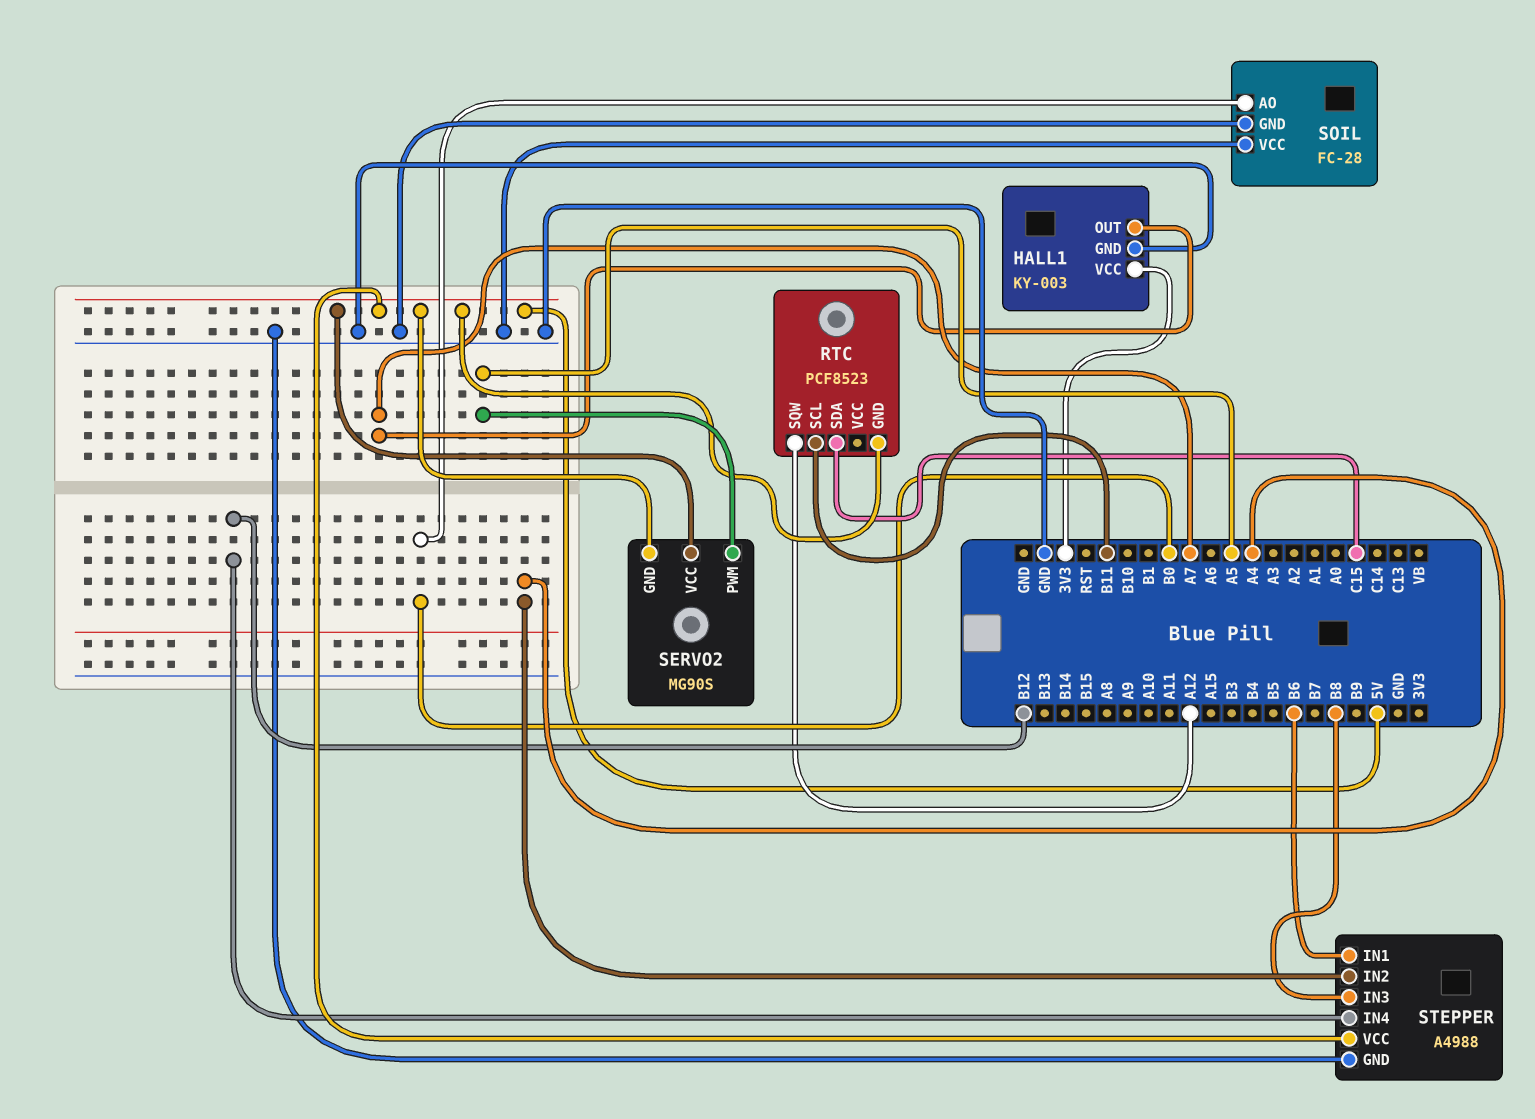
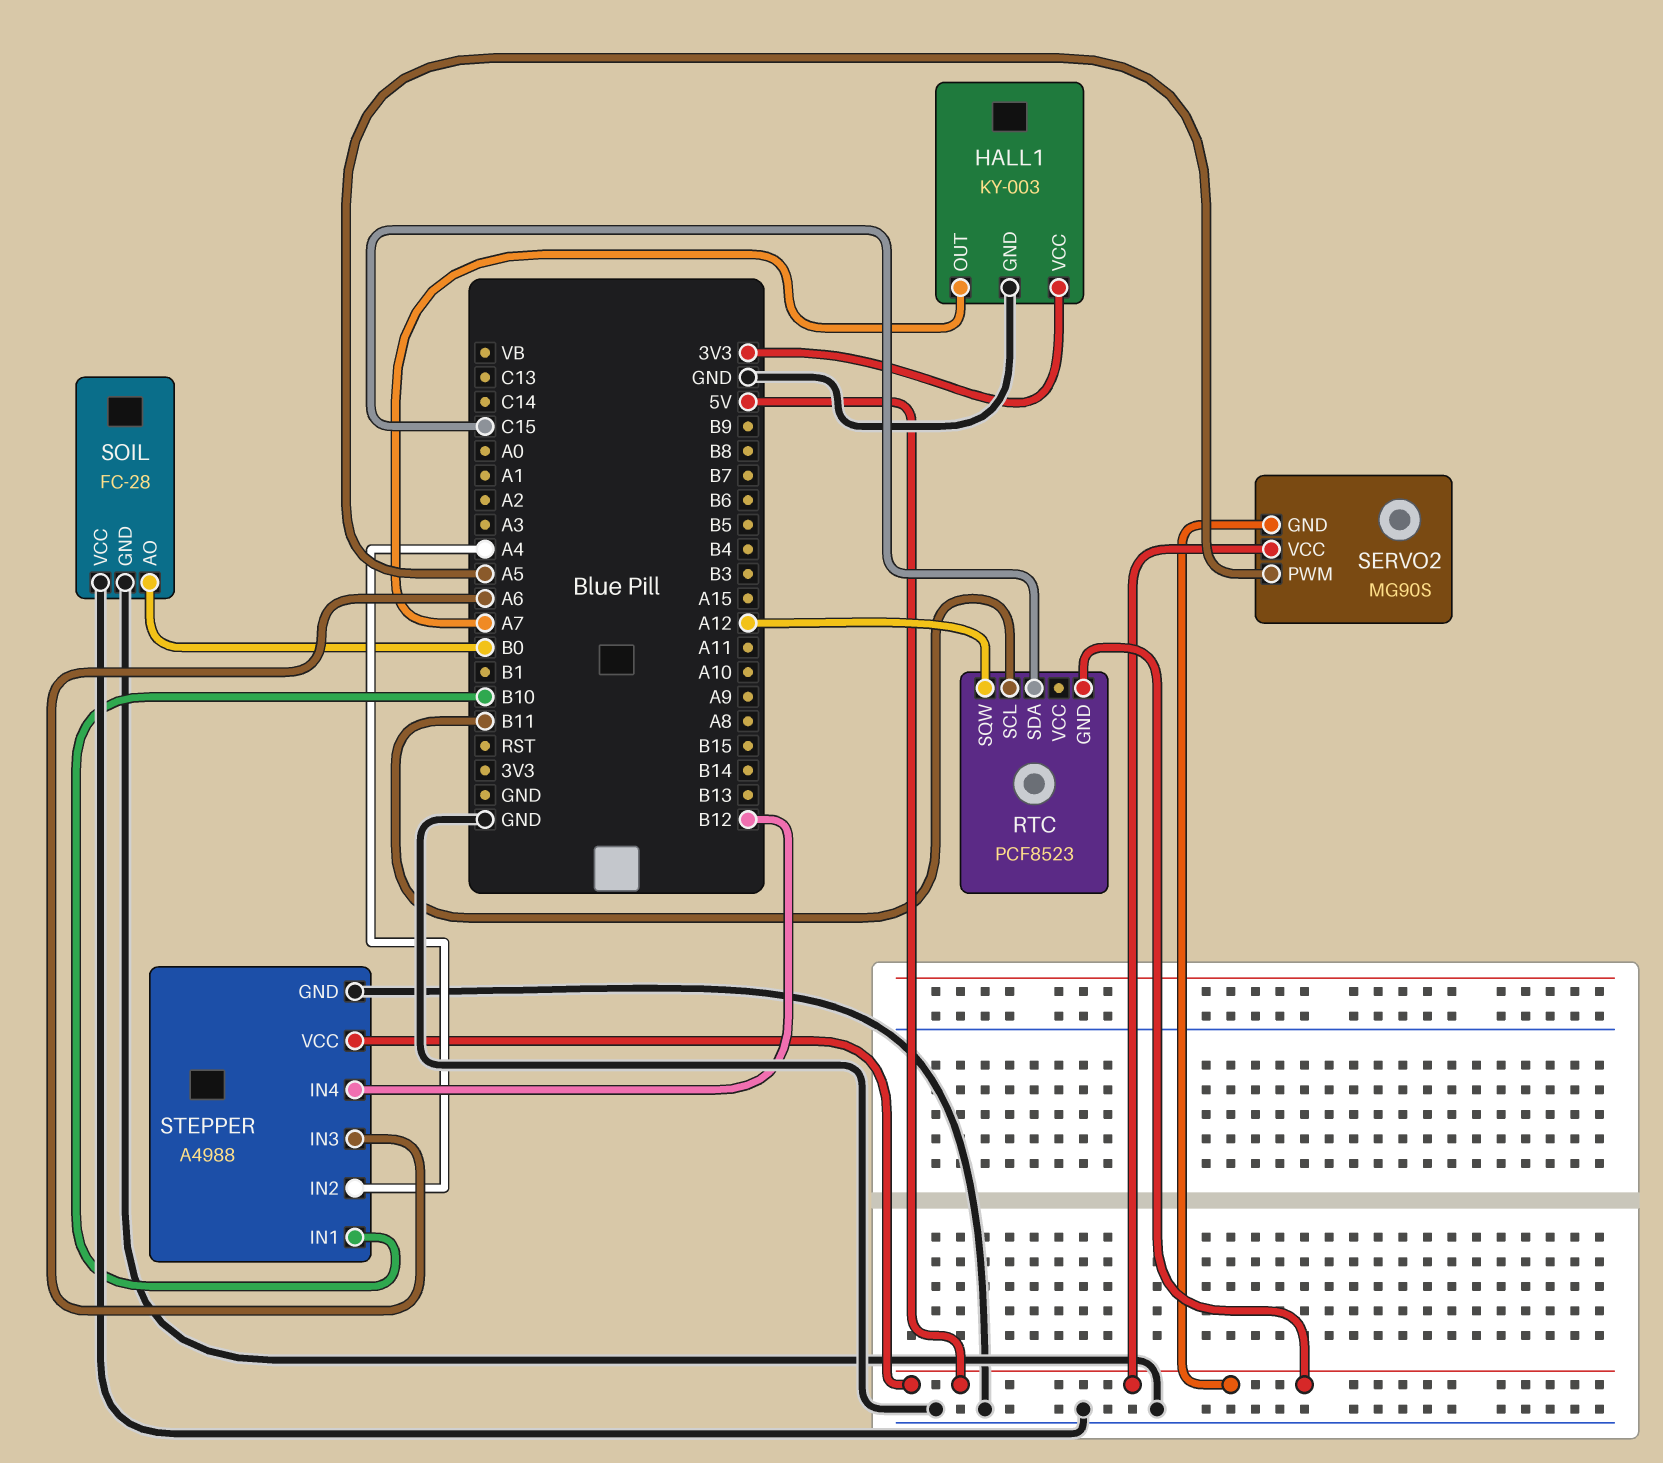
STEPPER pin IN1: B6 -> B10
STEPPER pin IN3: B8 -> A6

